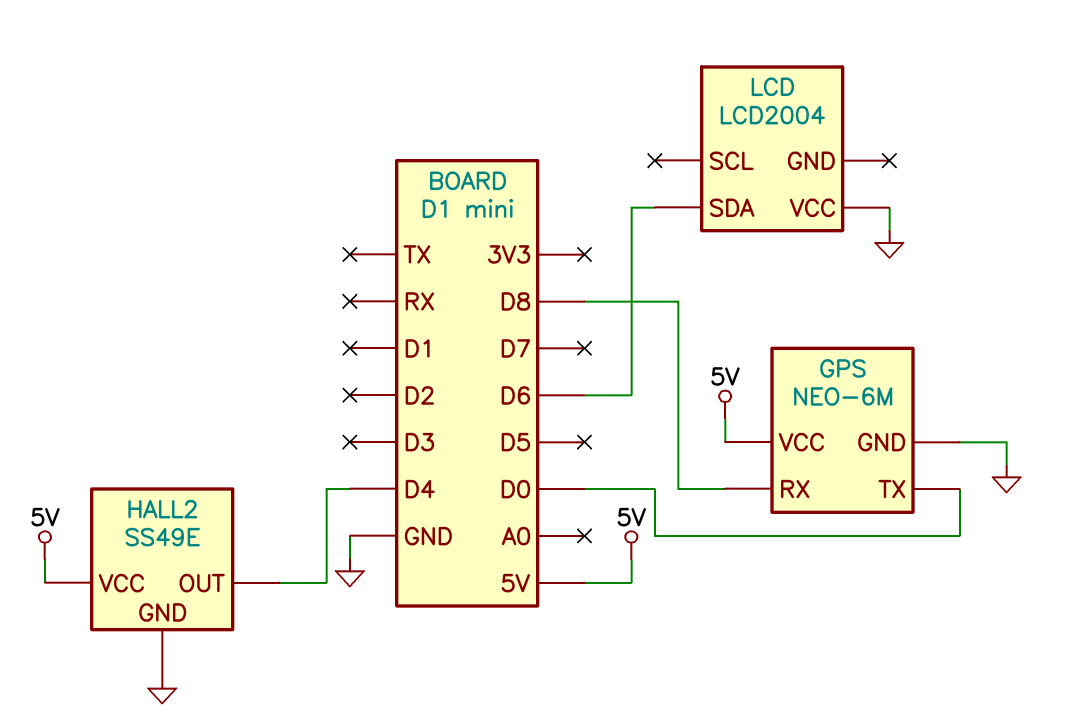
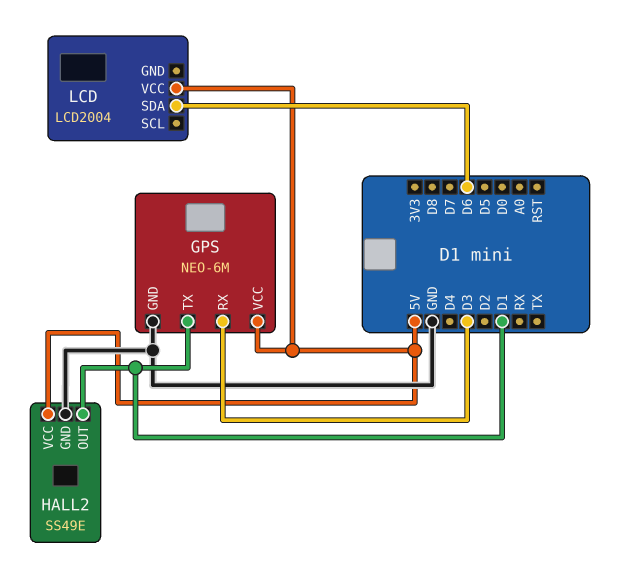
GPS pin RX: D8 -> D3
GPS pin TX: D0 -> D1
HALL2 pin OUT: D4 -> D1
LCD pin VCC: GND -> 5V

